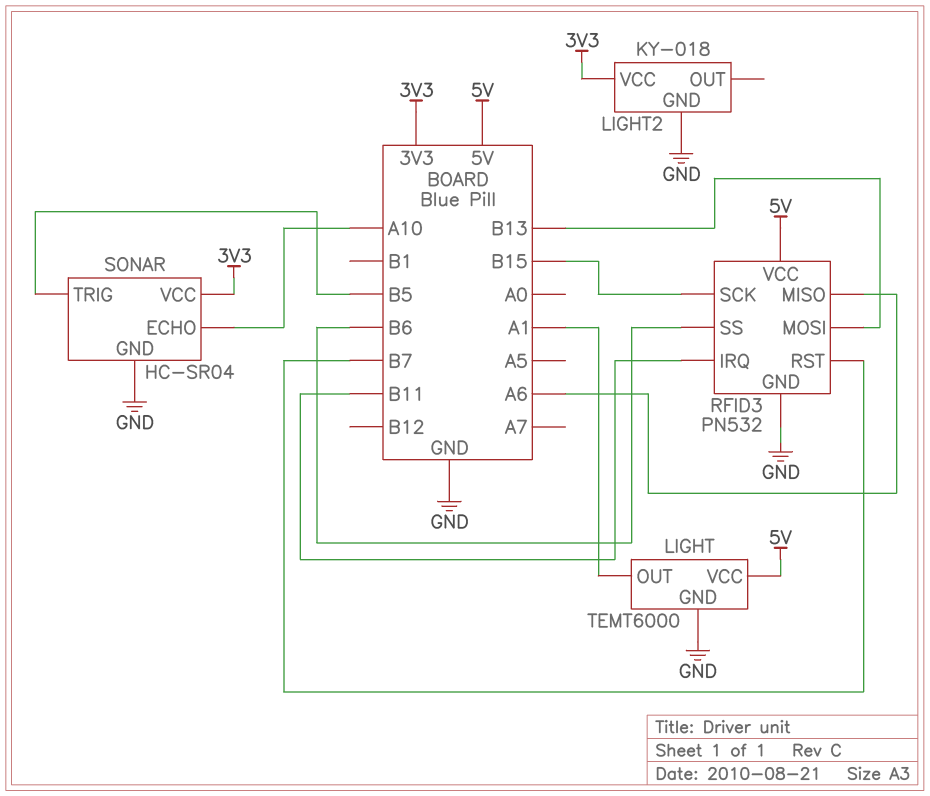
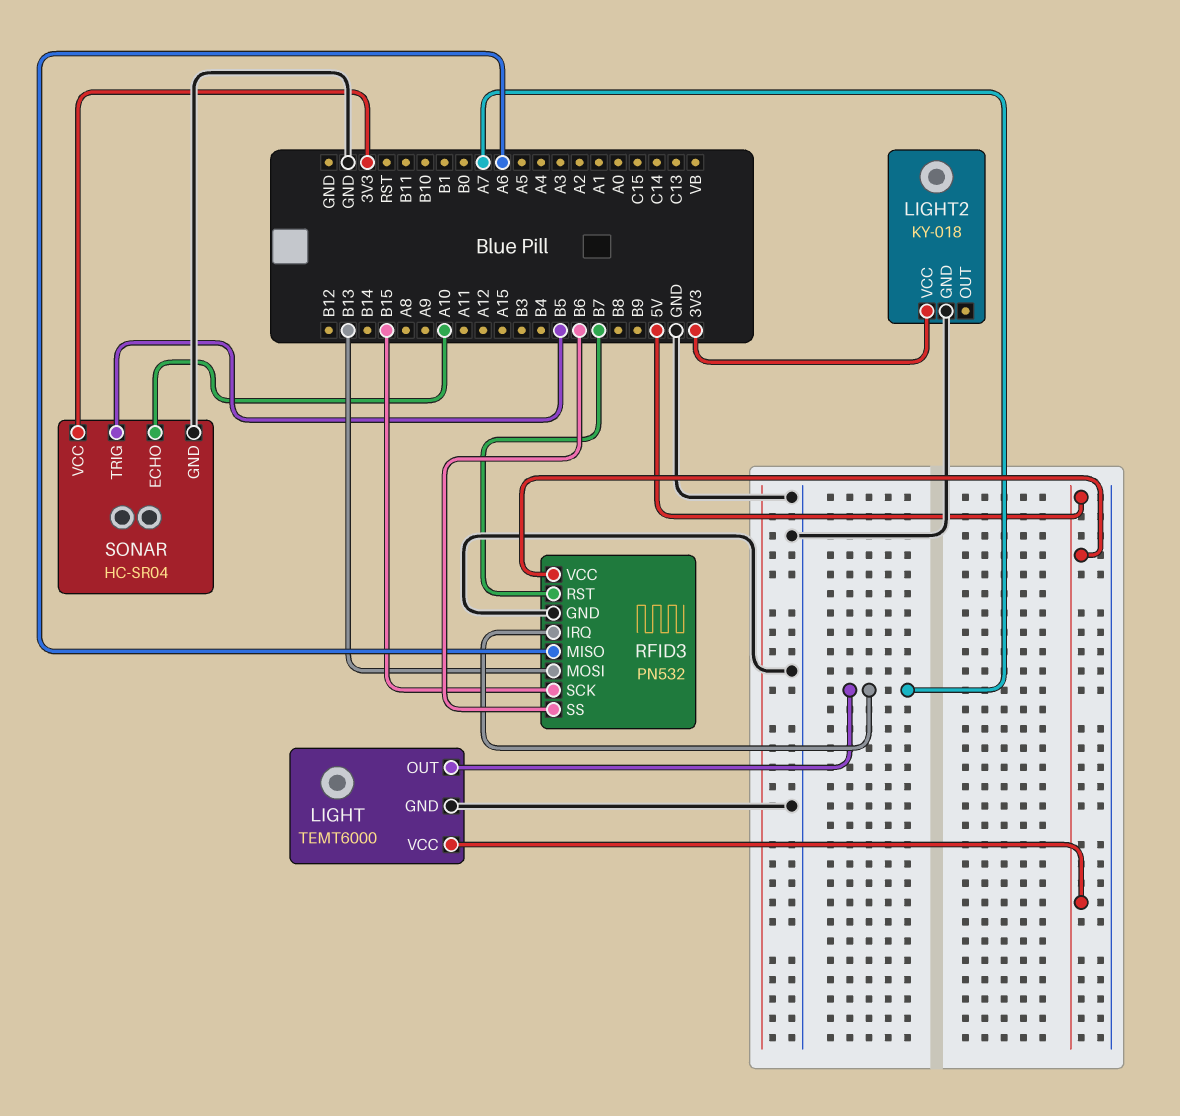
LIGHT pin OUT: A1 -> A7
RFID3 pin IRQ: B11 -> A7

